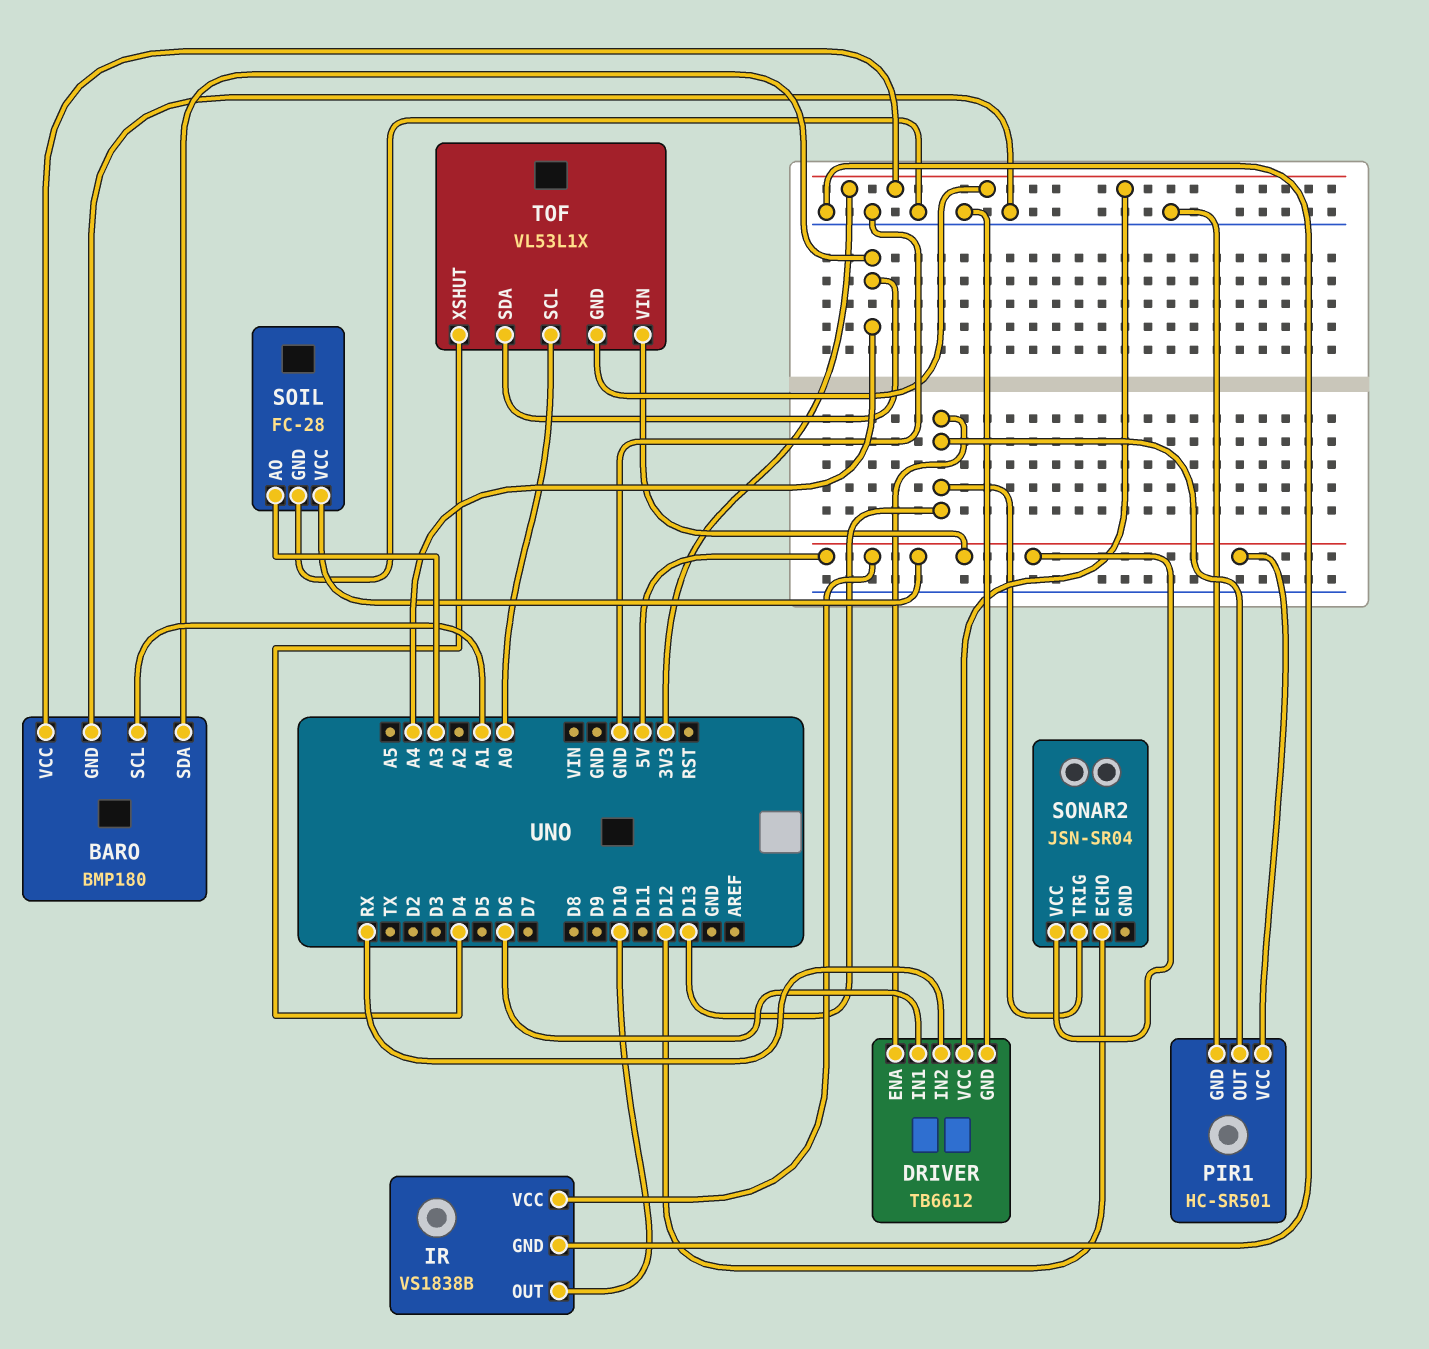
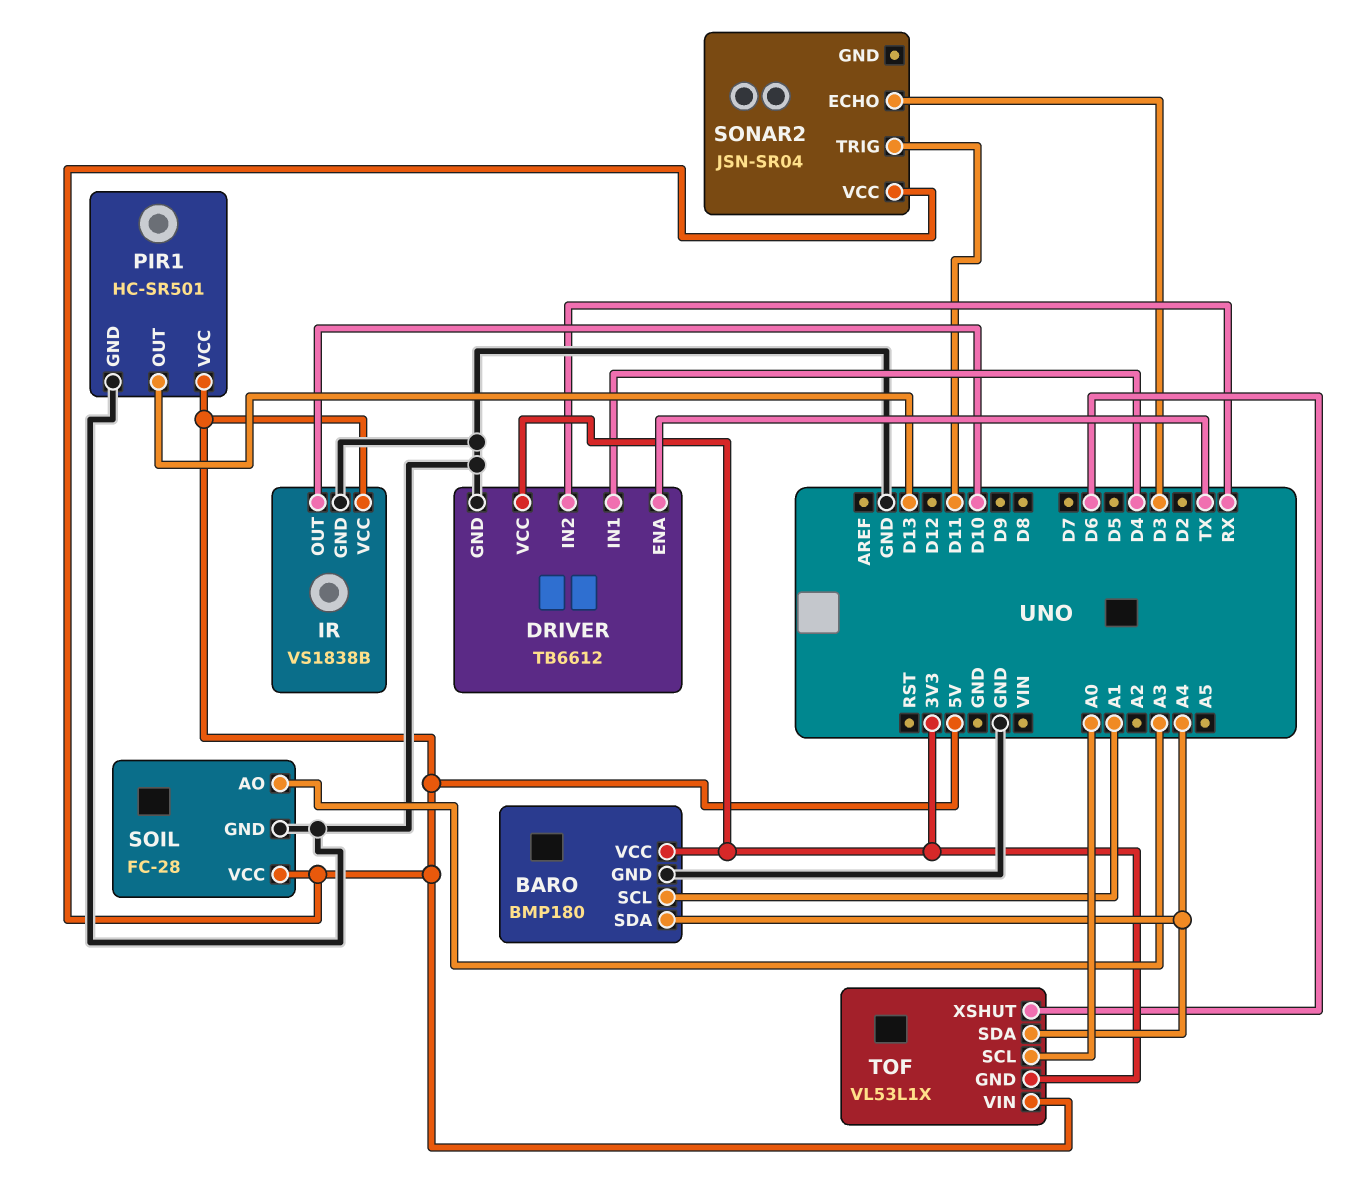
DRIVER pin ENA: D13 -> TX
DRIVER pin IN1: D6 -> D4
SONAR2 pin ECHO: D12 -> D3
SONAR2 pin TRIG: D13 -> D11
TOF pin XSHUT: D4 -> D6

